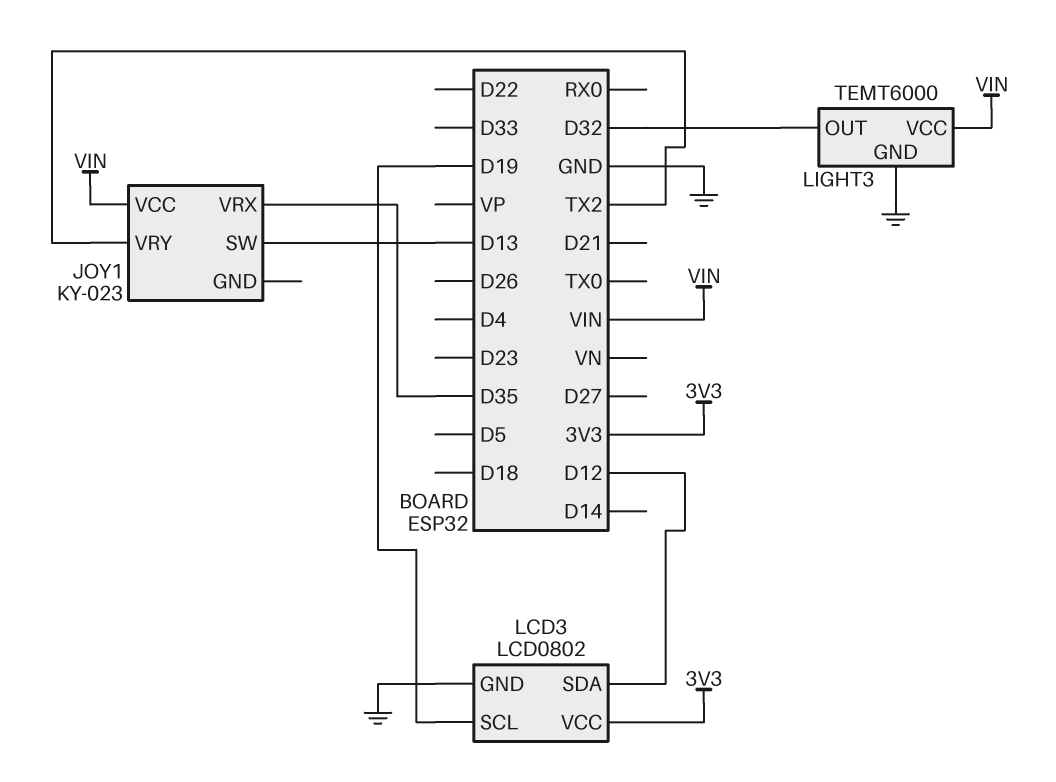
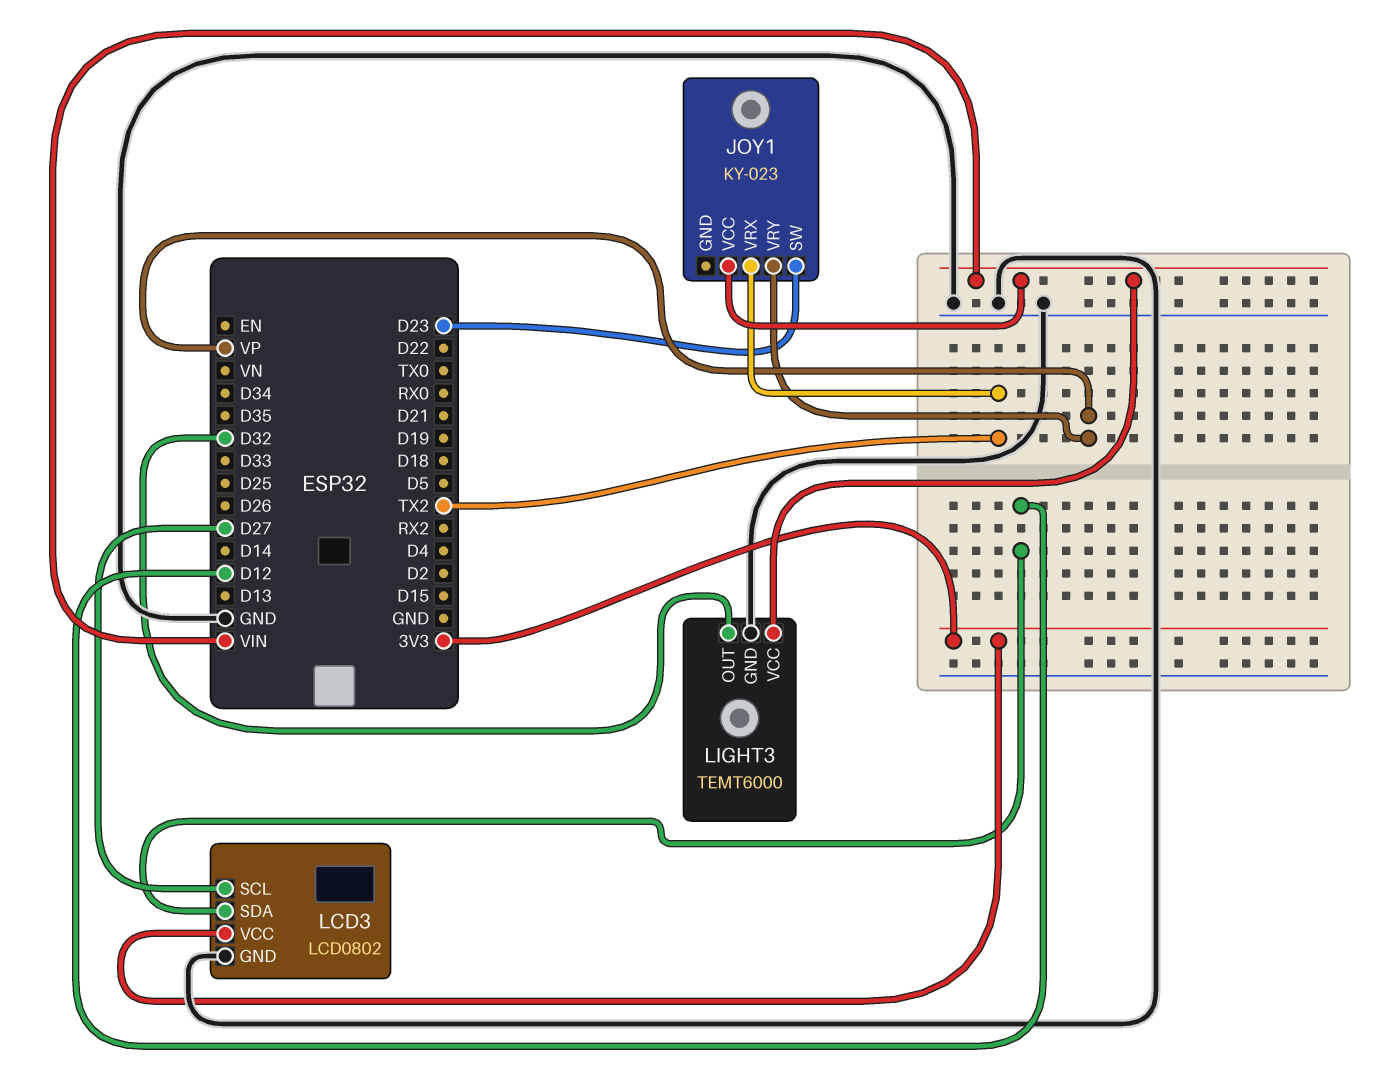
JOY1 pin SW: D13 -> D23
JOY1 pin VRX: D35 -> TX2
JOY1 pin VRY: TX2 -> VP
LCD3 pin SCL: D19 -> D27

